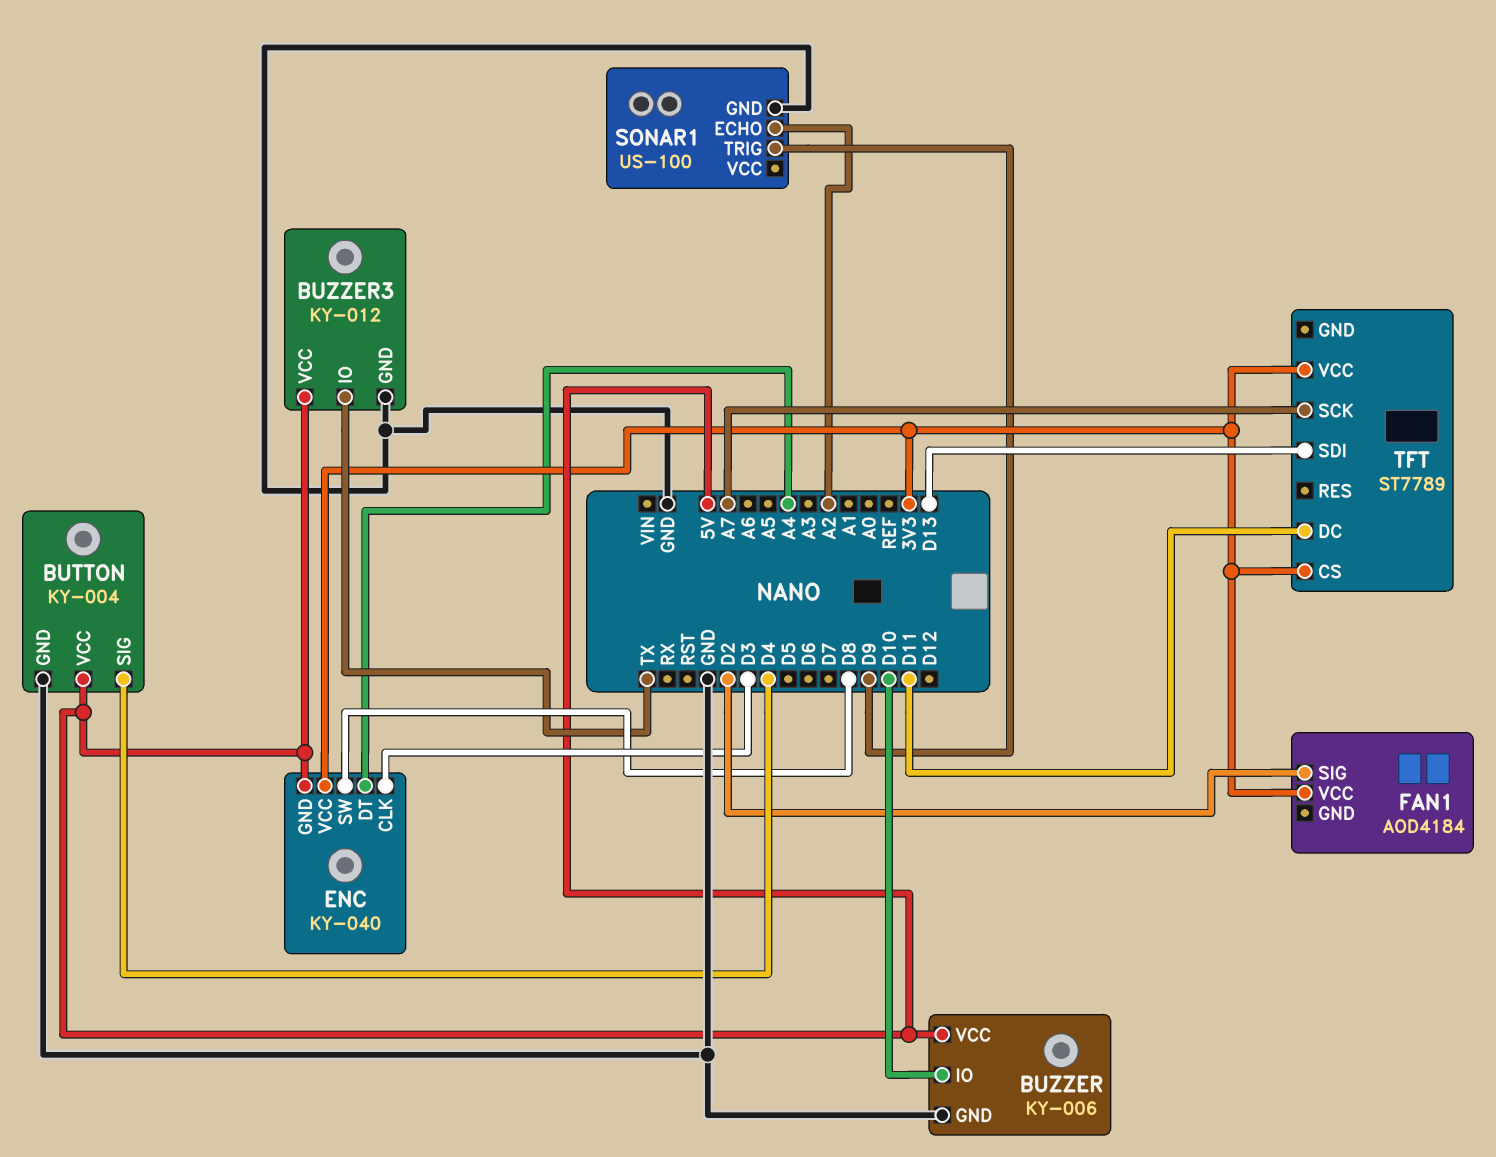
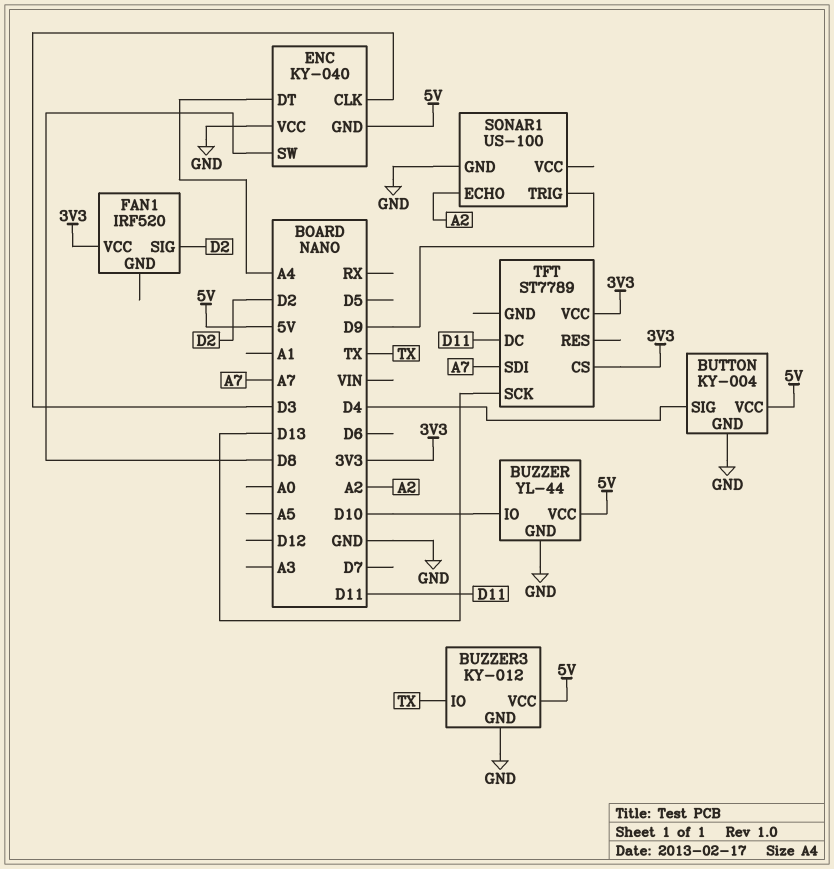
BUZZER: KY-006 -> YL-44
ENC pin VCC: 3V3 -> GND
FAN1: AOD4184 -> IRF520
TFT pin SCK: A7 -> D13
TFT pin SDI: D13 -> A7

